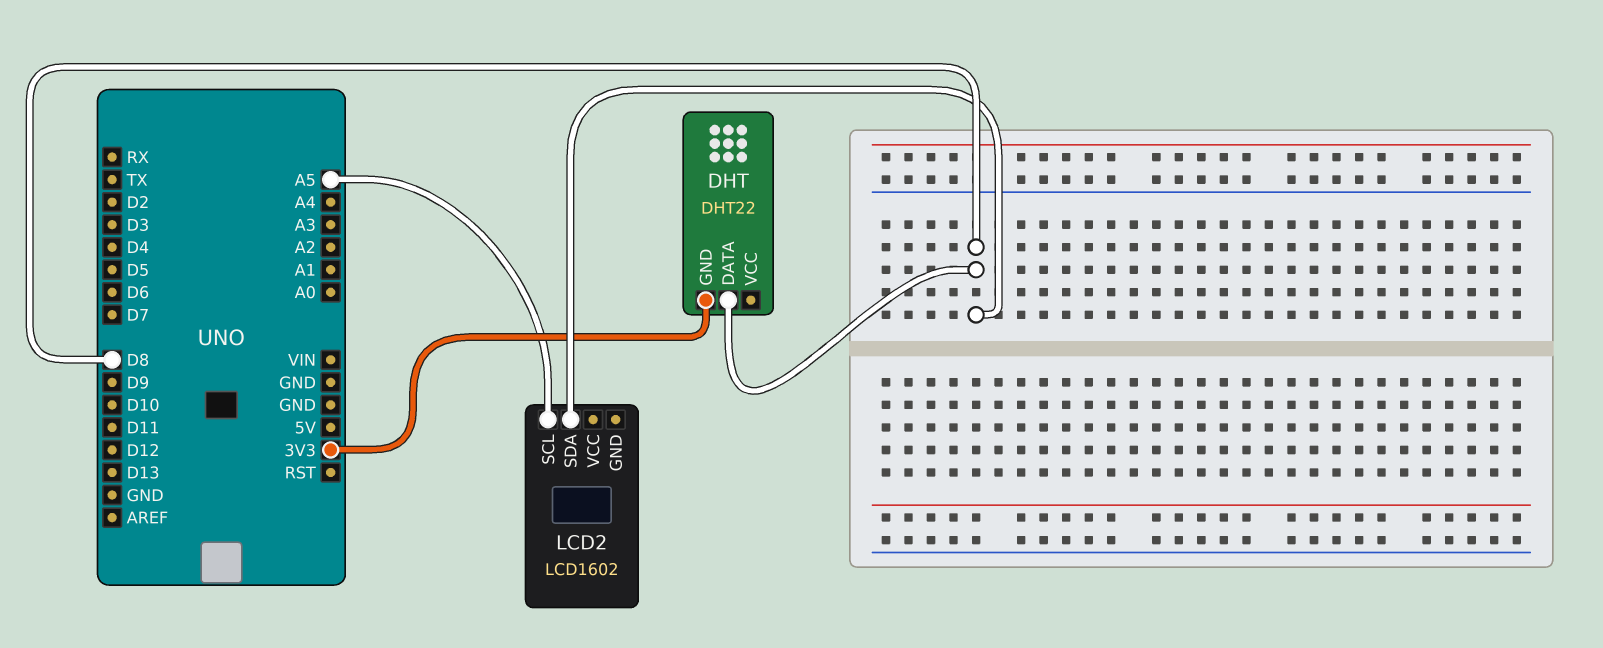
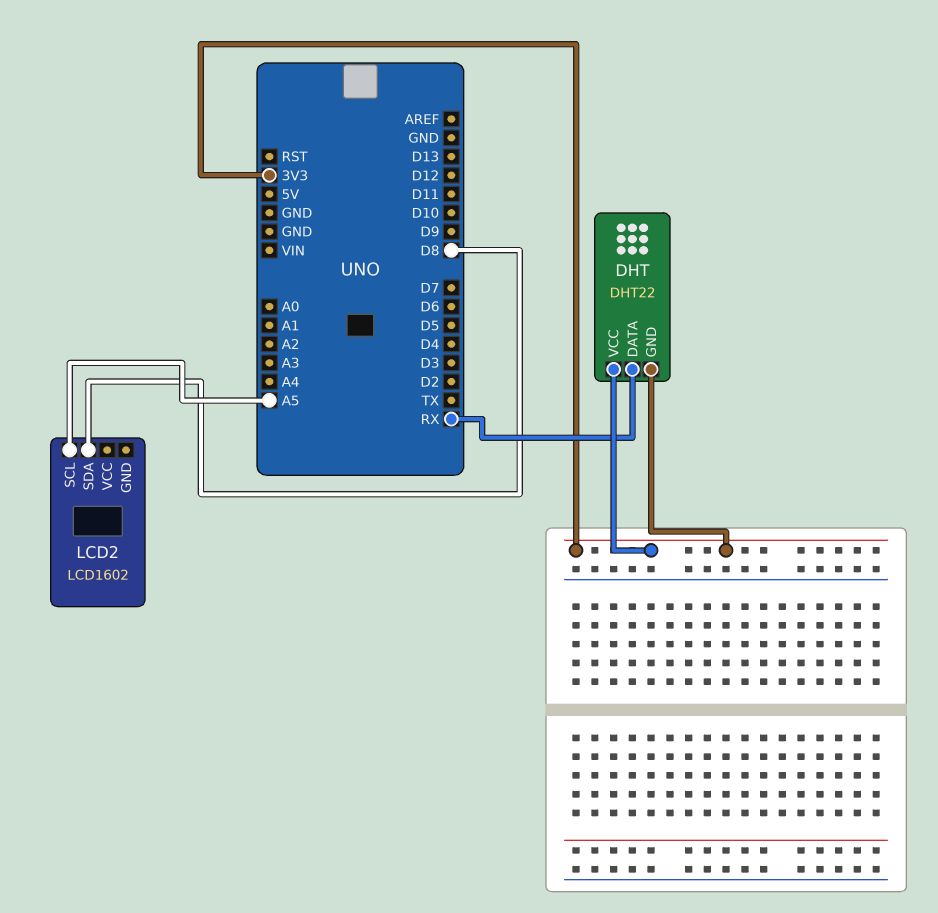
DHT pin DATA: D8 -> RX
DHT pin VCC: none -> 3V3

